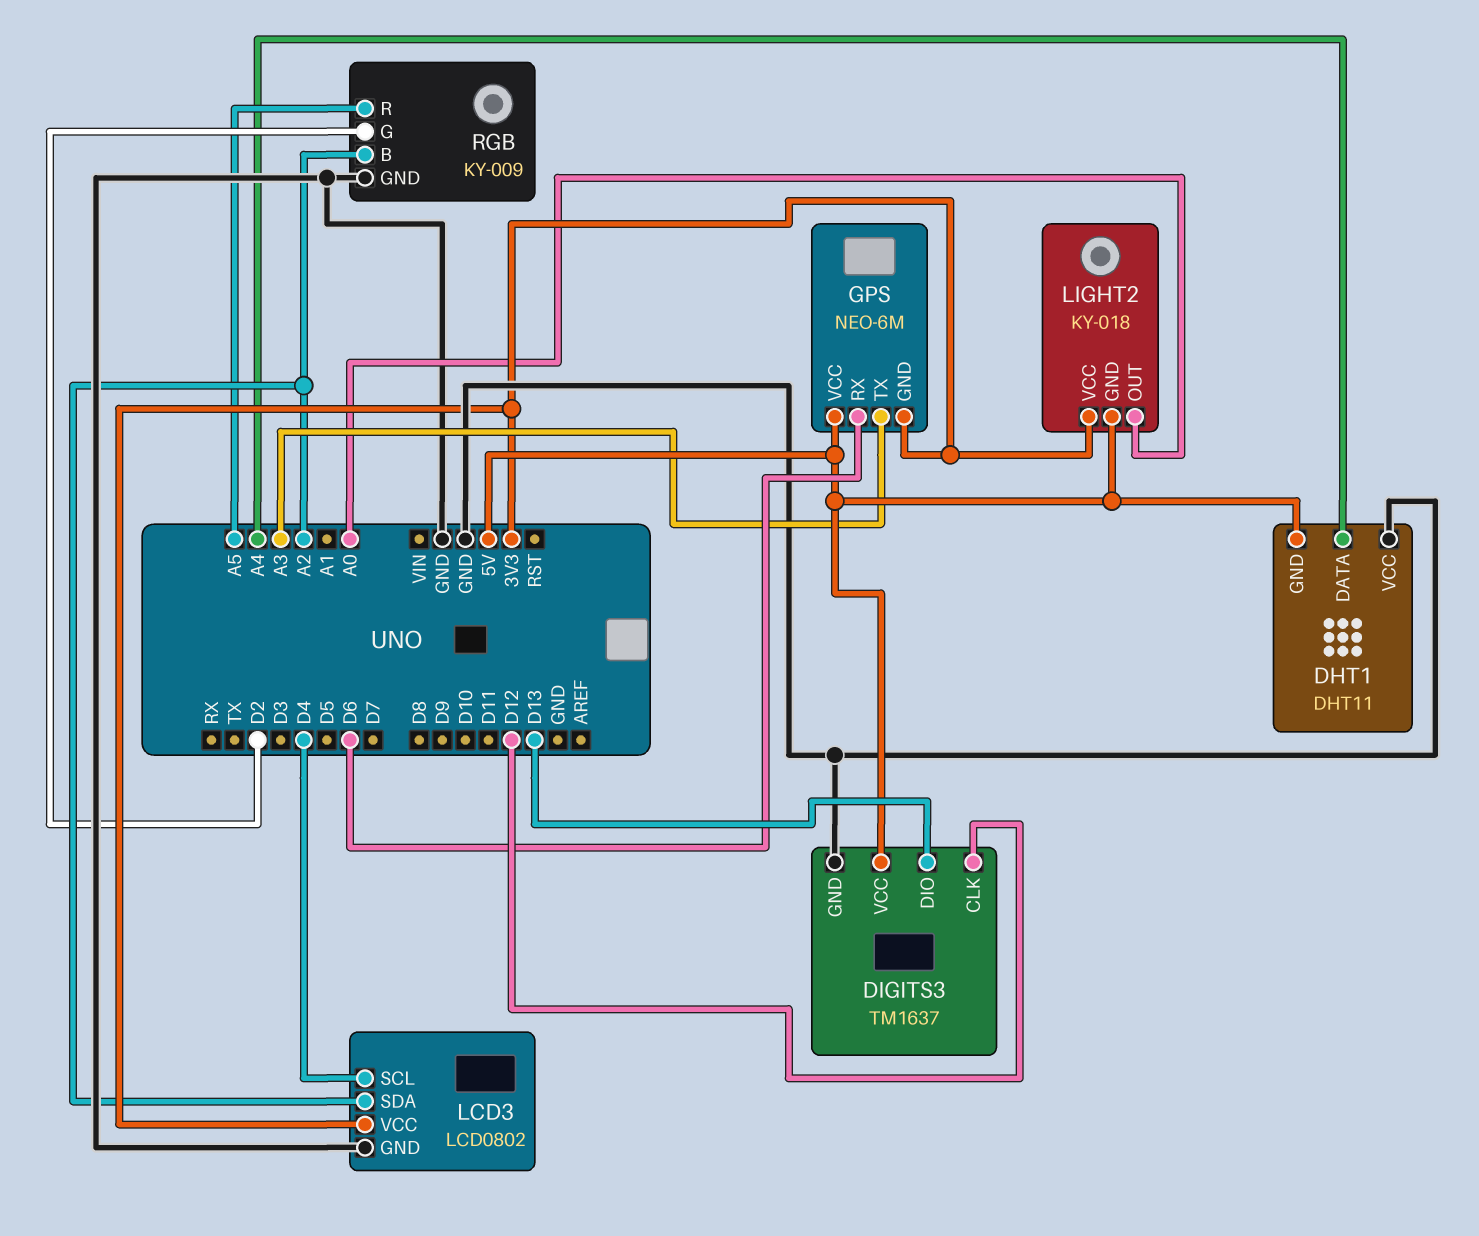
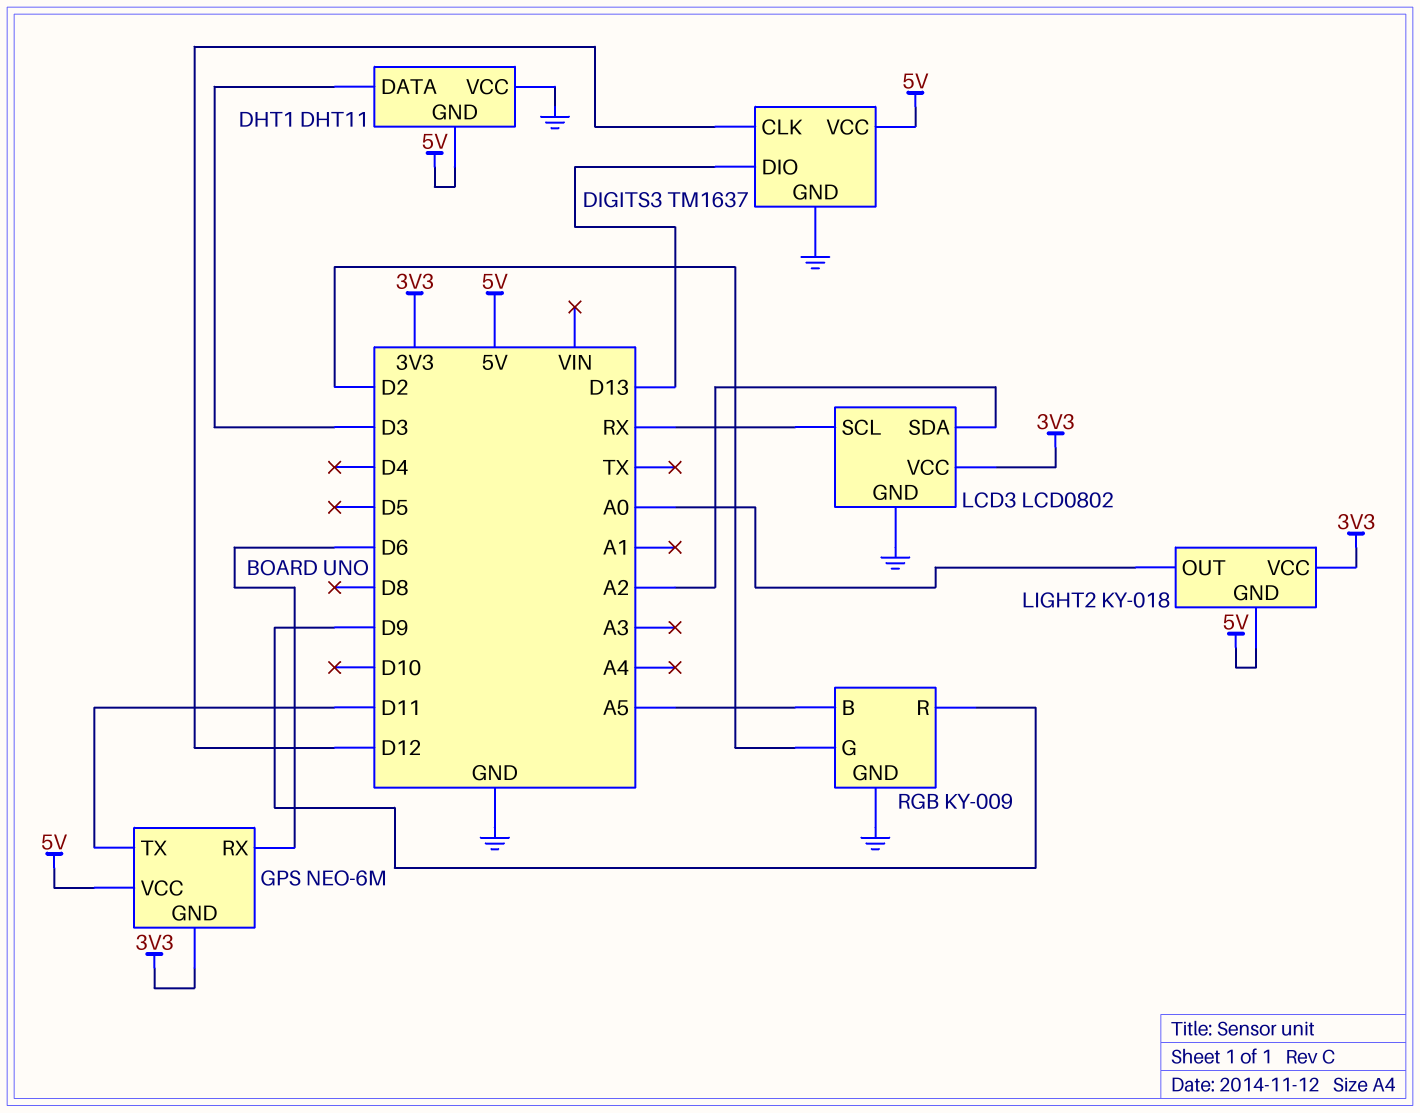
DHT1 pin DATA: A4 -> D3
GPS pin TX: A3 -> D11
LCD3 pin SCL: D4 -> RX
RGB pin B: A2 -> A5
RGB pin R: A5 -> D9

